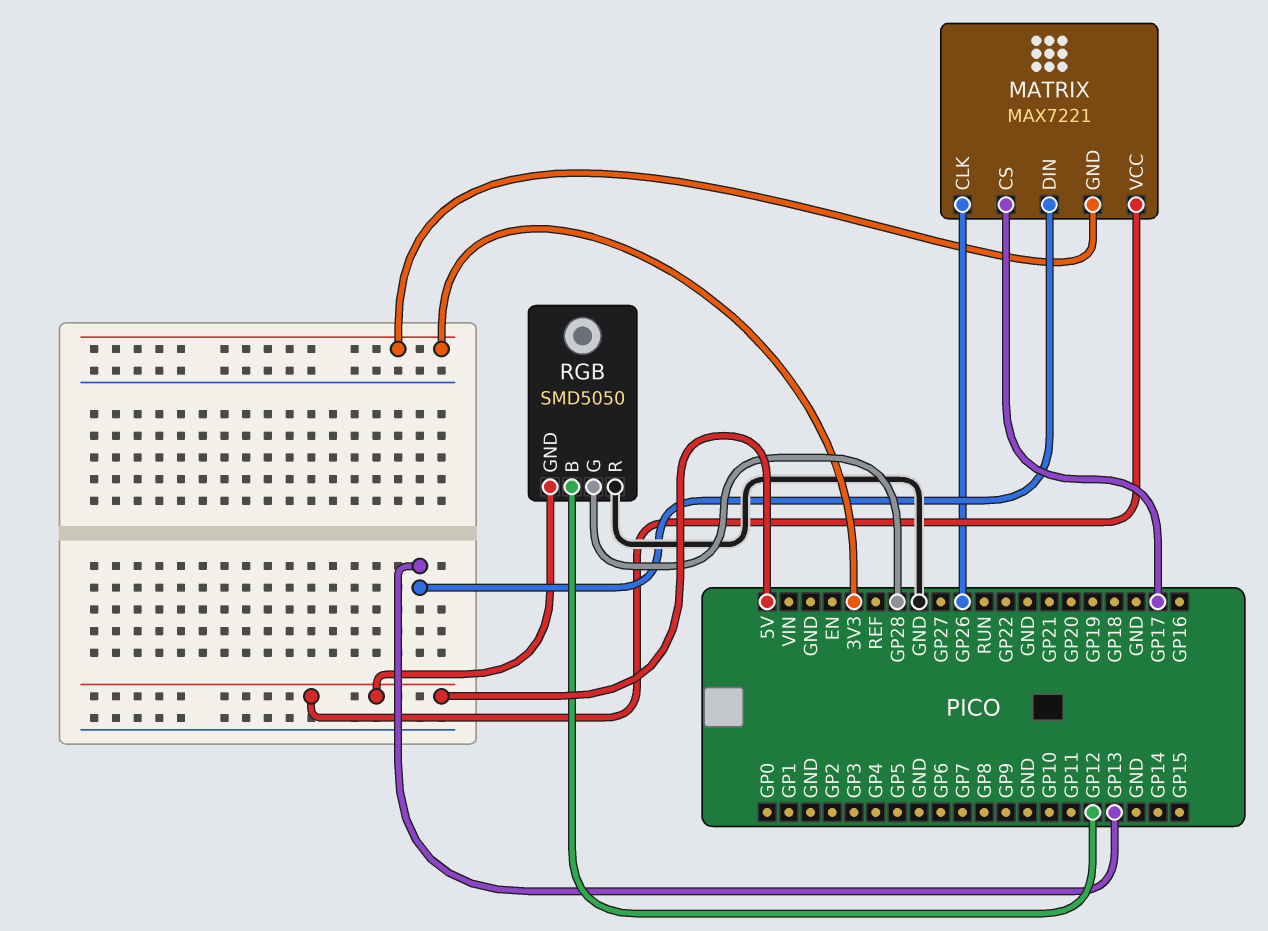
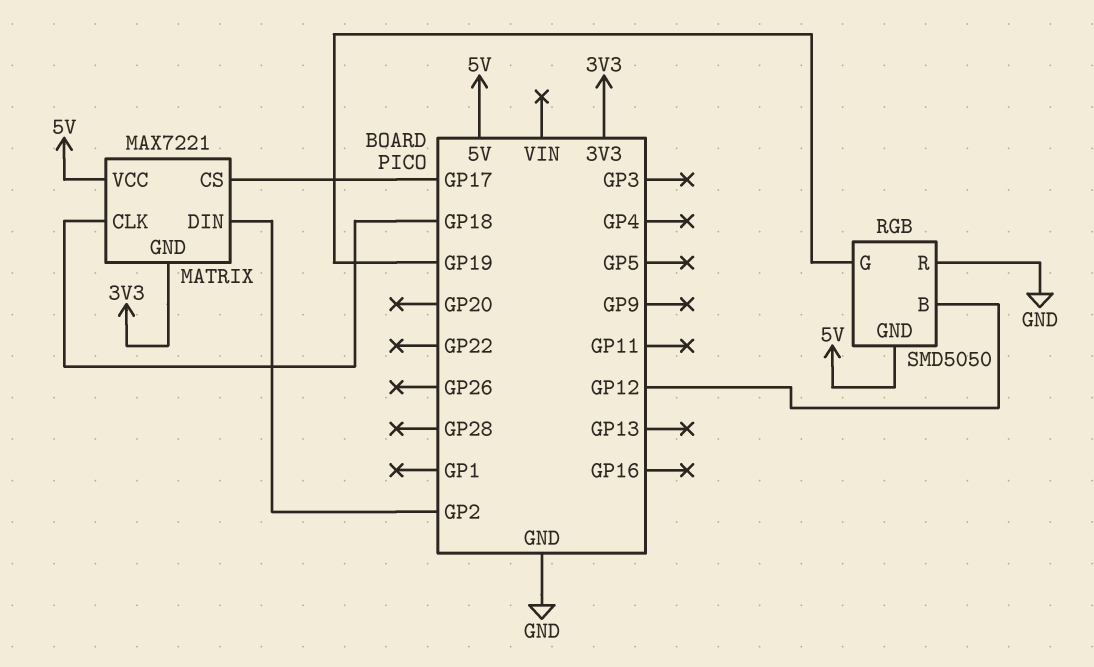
MATRIX pin CLK: GP26 -> GP18
MATRIX pin DIN: GP13 -> GP2
RGB pin G: GP28 -> GP19

